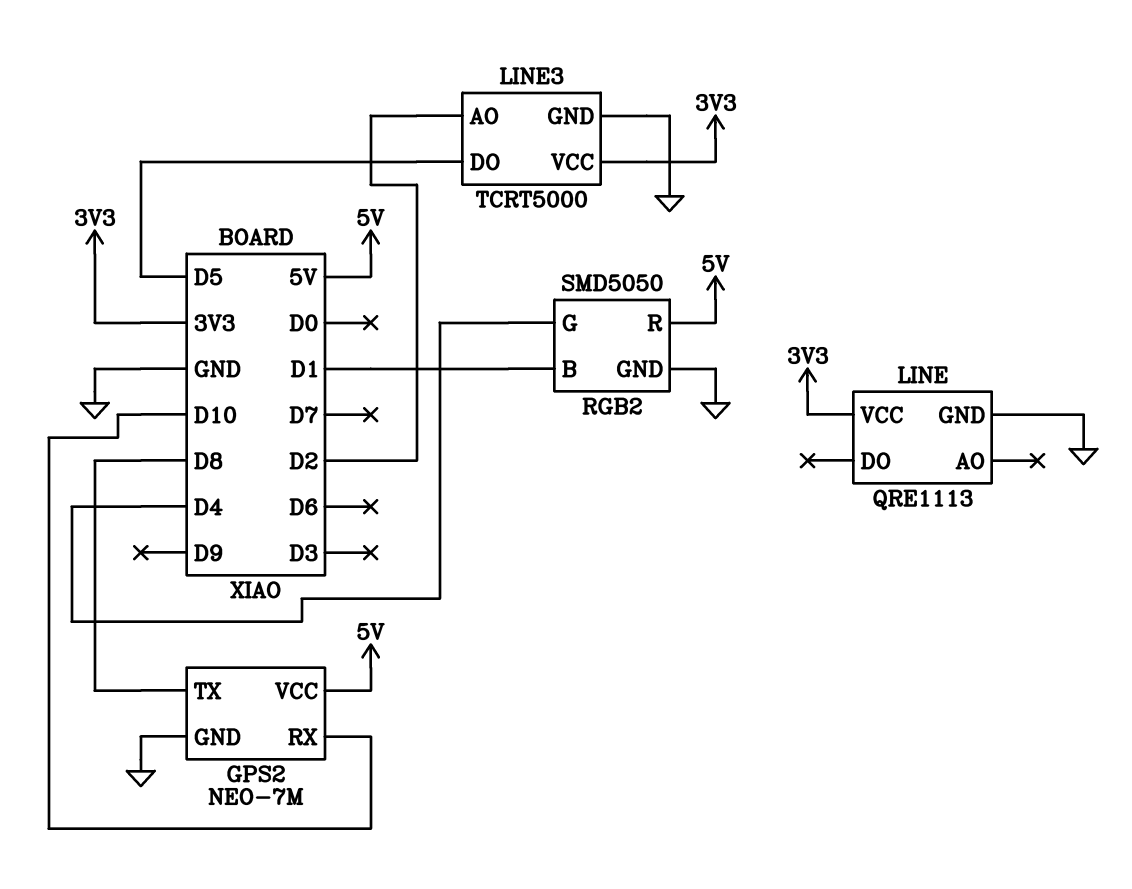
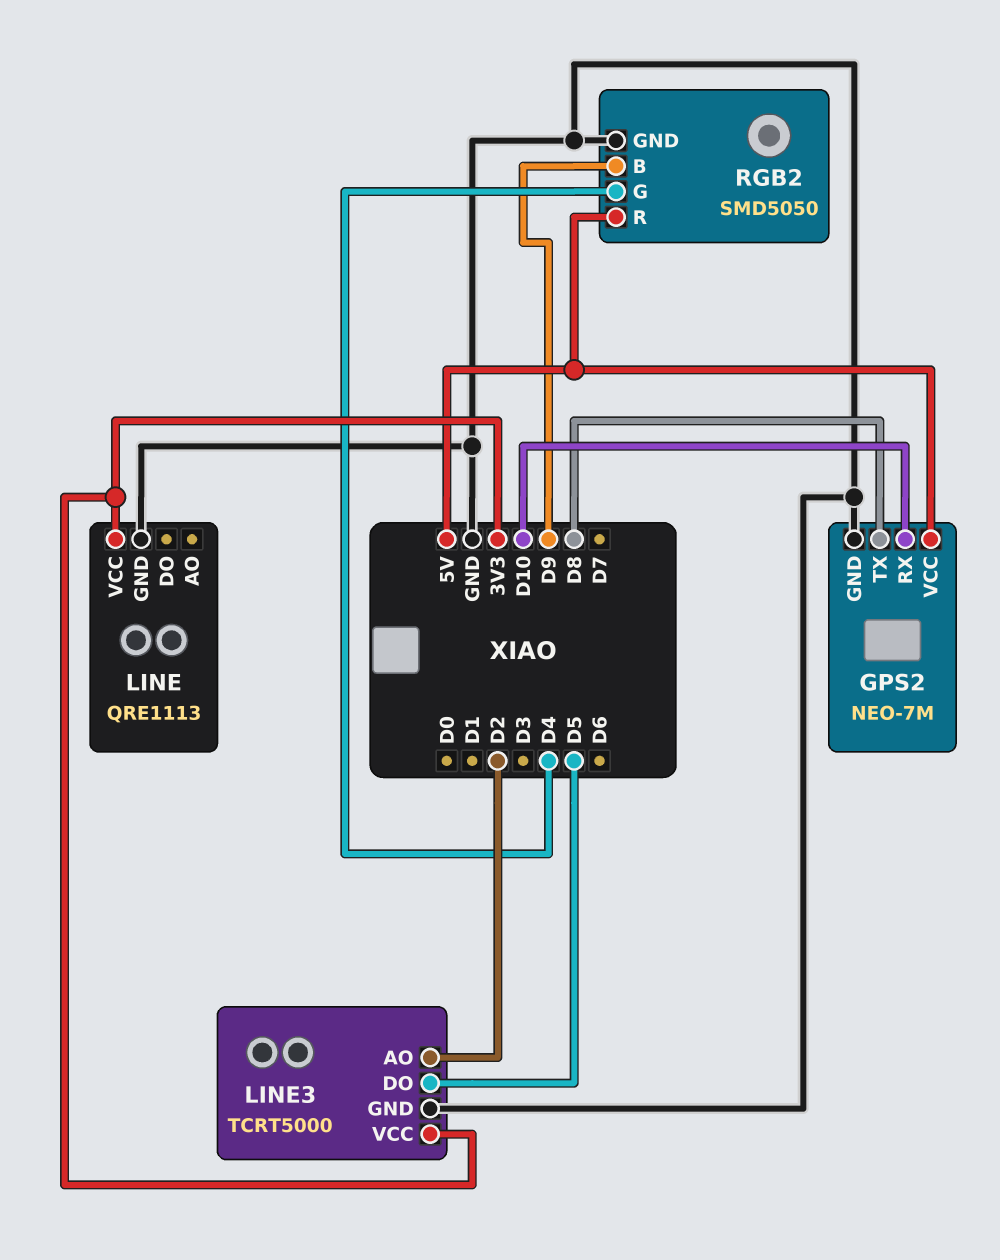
RGB2 pin B: D1 -> D9

